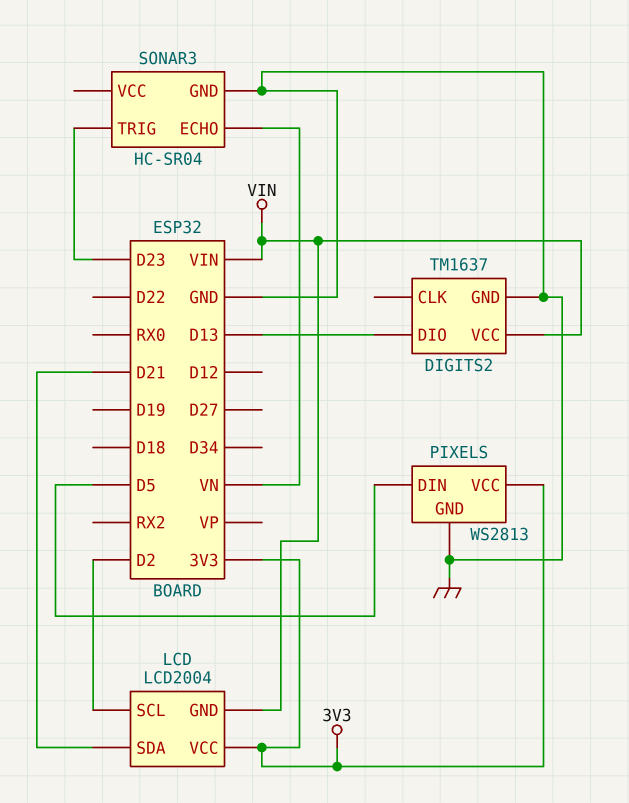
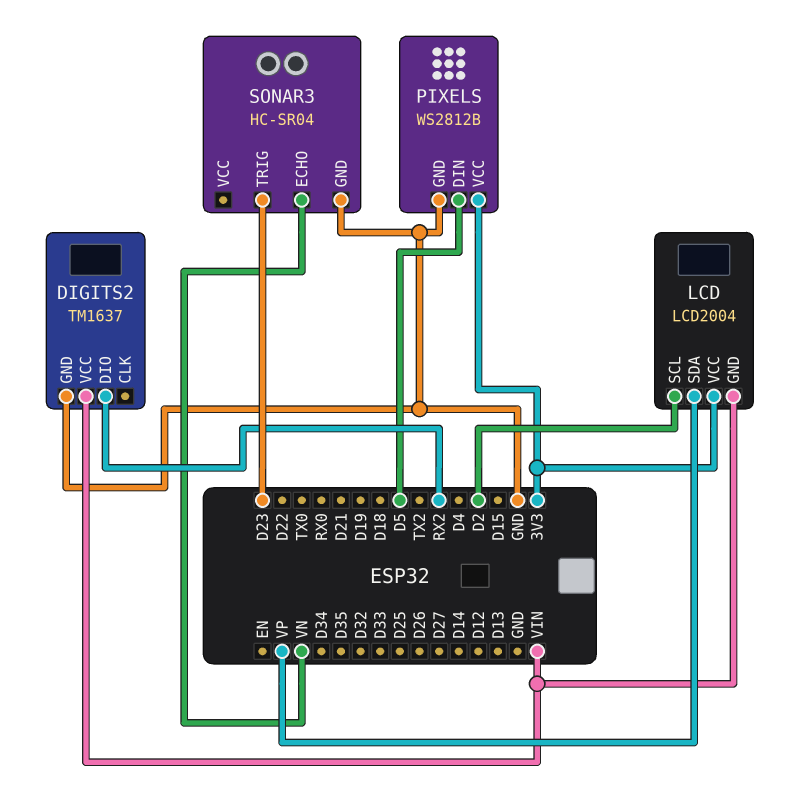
DIGITS2 pin DIO: D13 -> RX2
LCD pin SDA: D21 -> VP
PIXELS: WS2813 -> WS2812B

